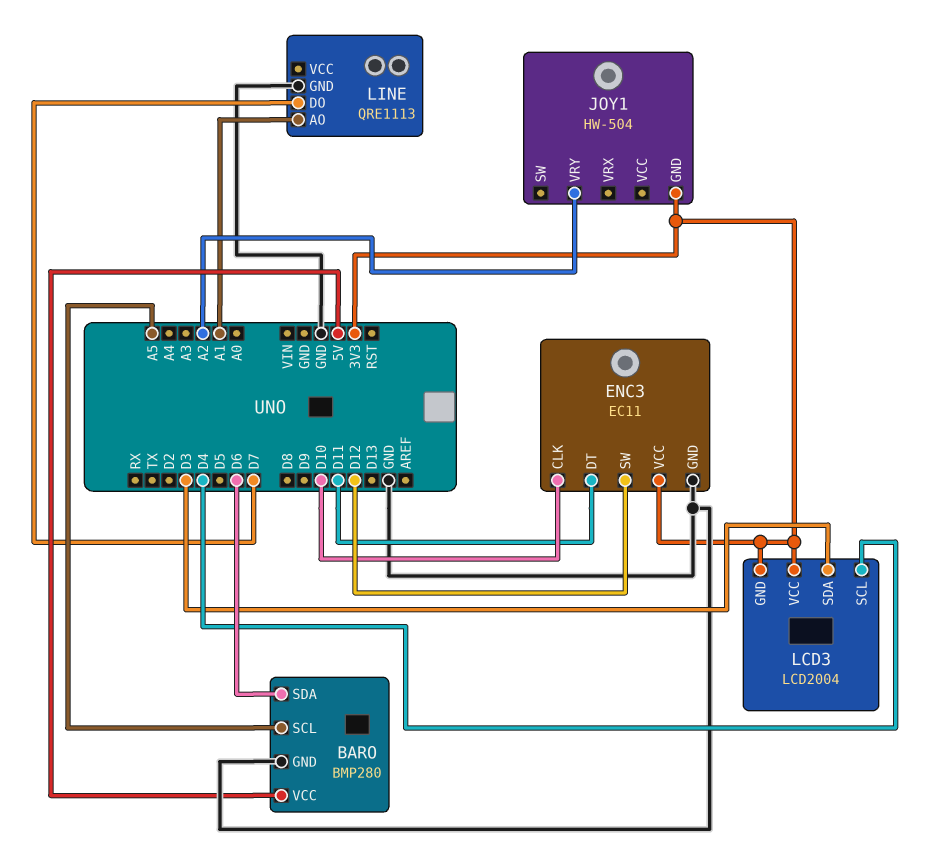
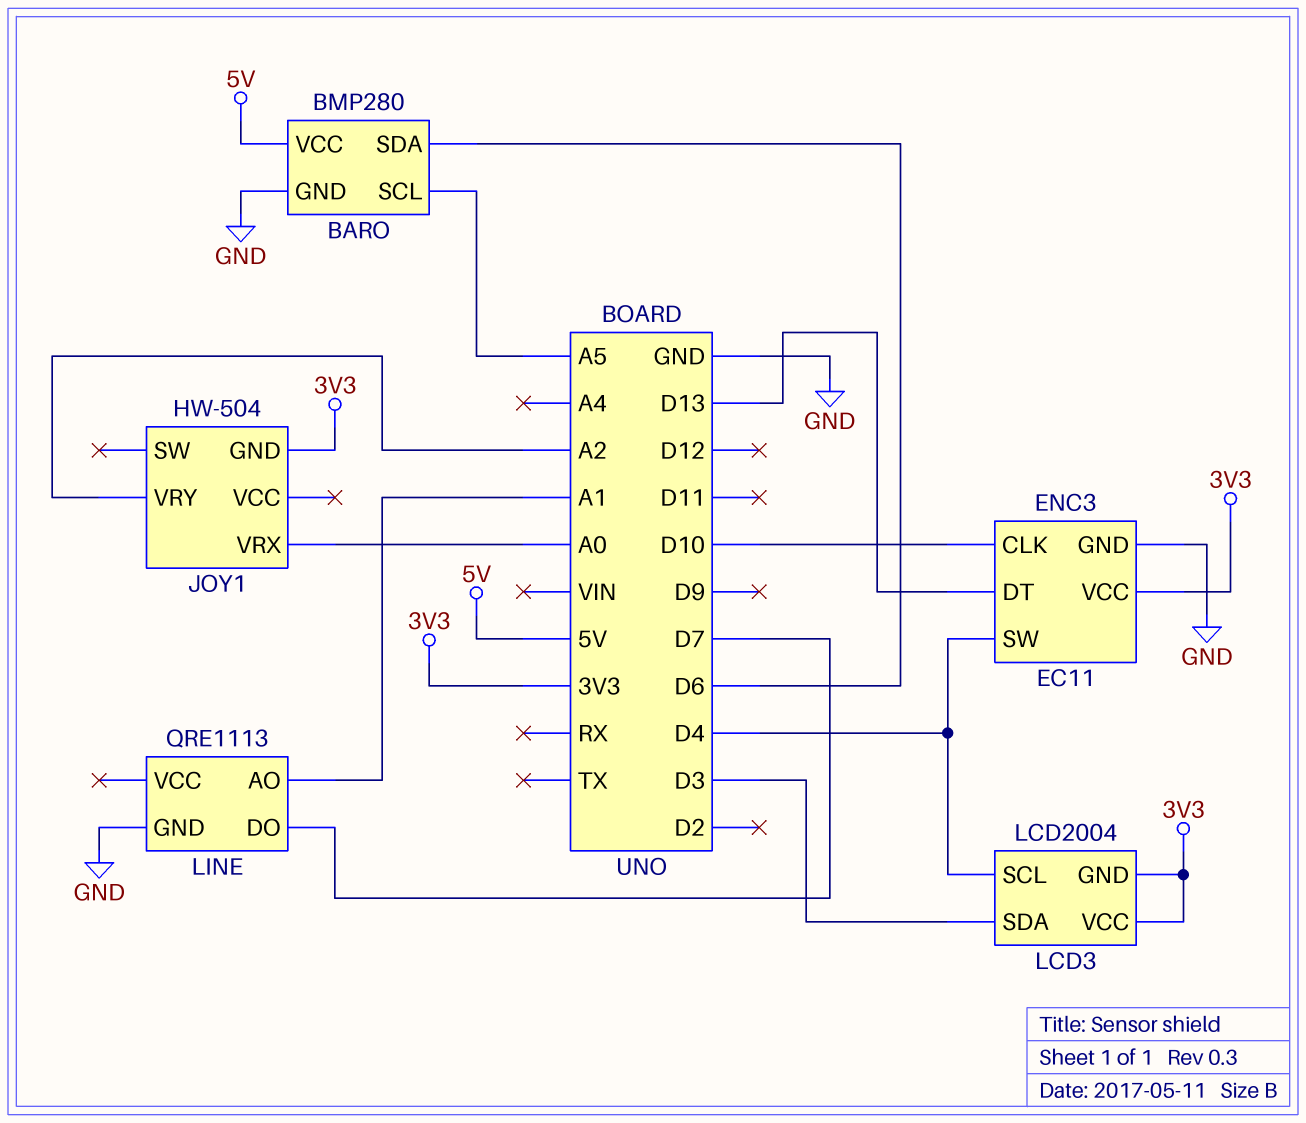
ENC3 pin DT: D11 -> D13
ENC3 pin SW: D12 -> D4
JOY1 pin VRX: none -> A0

